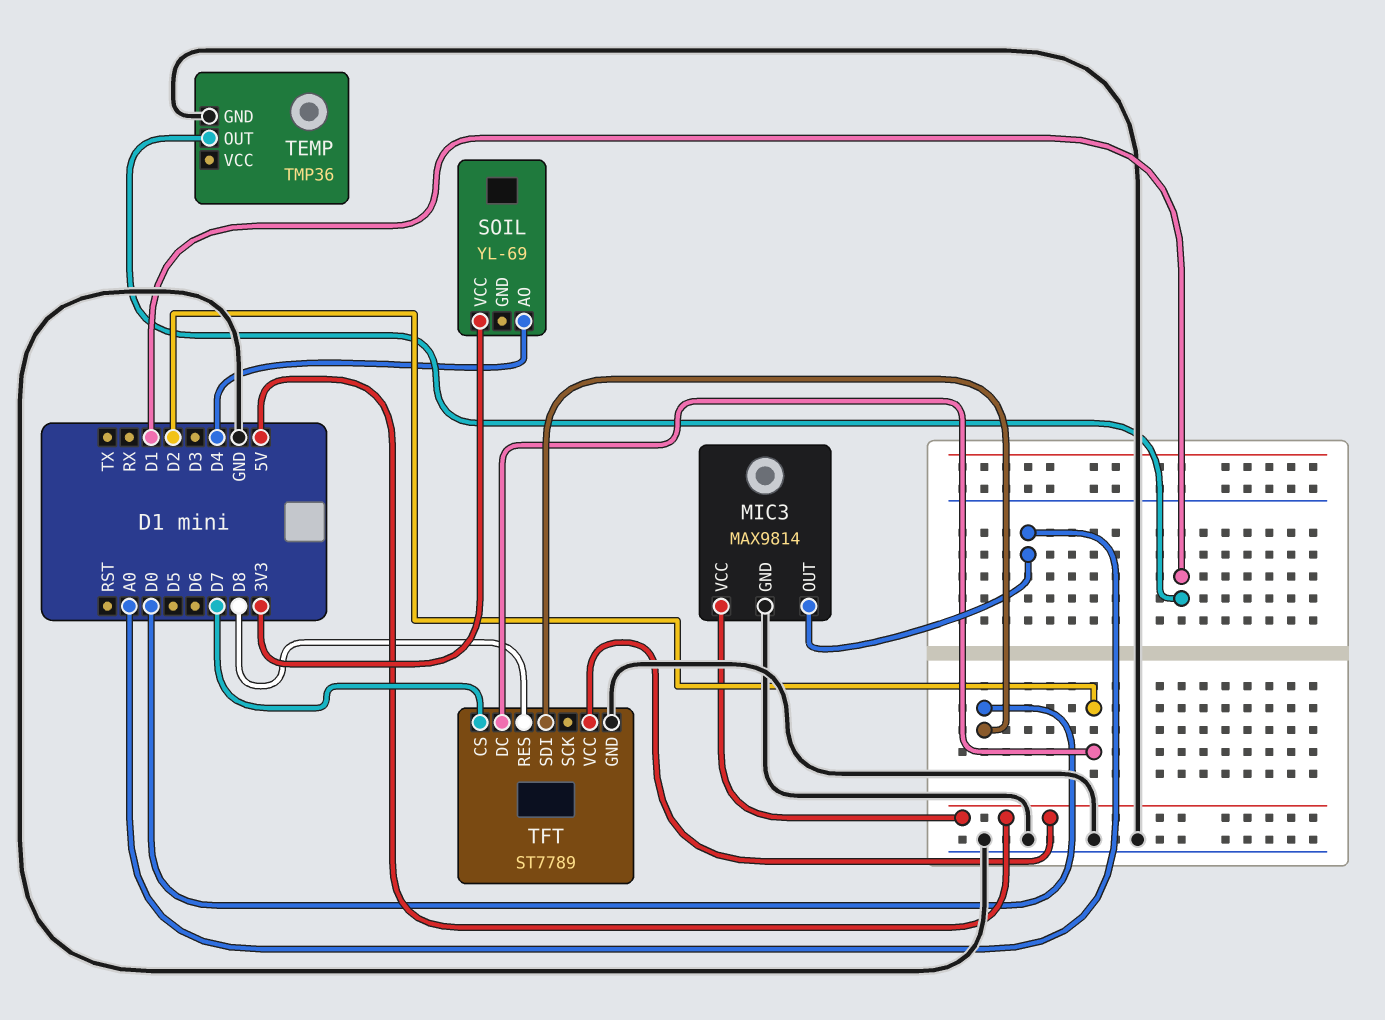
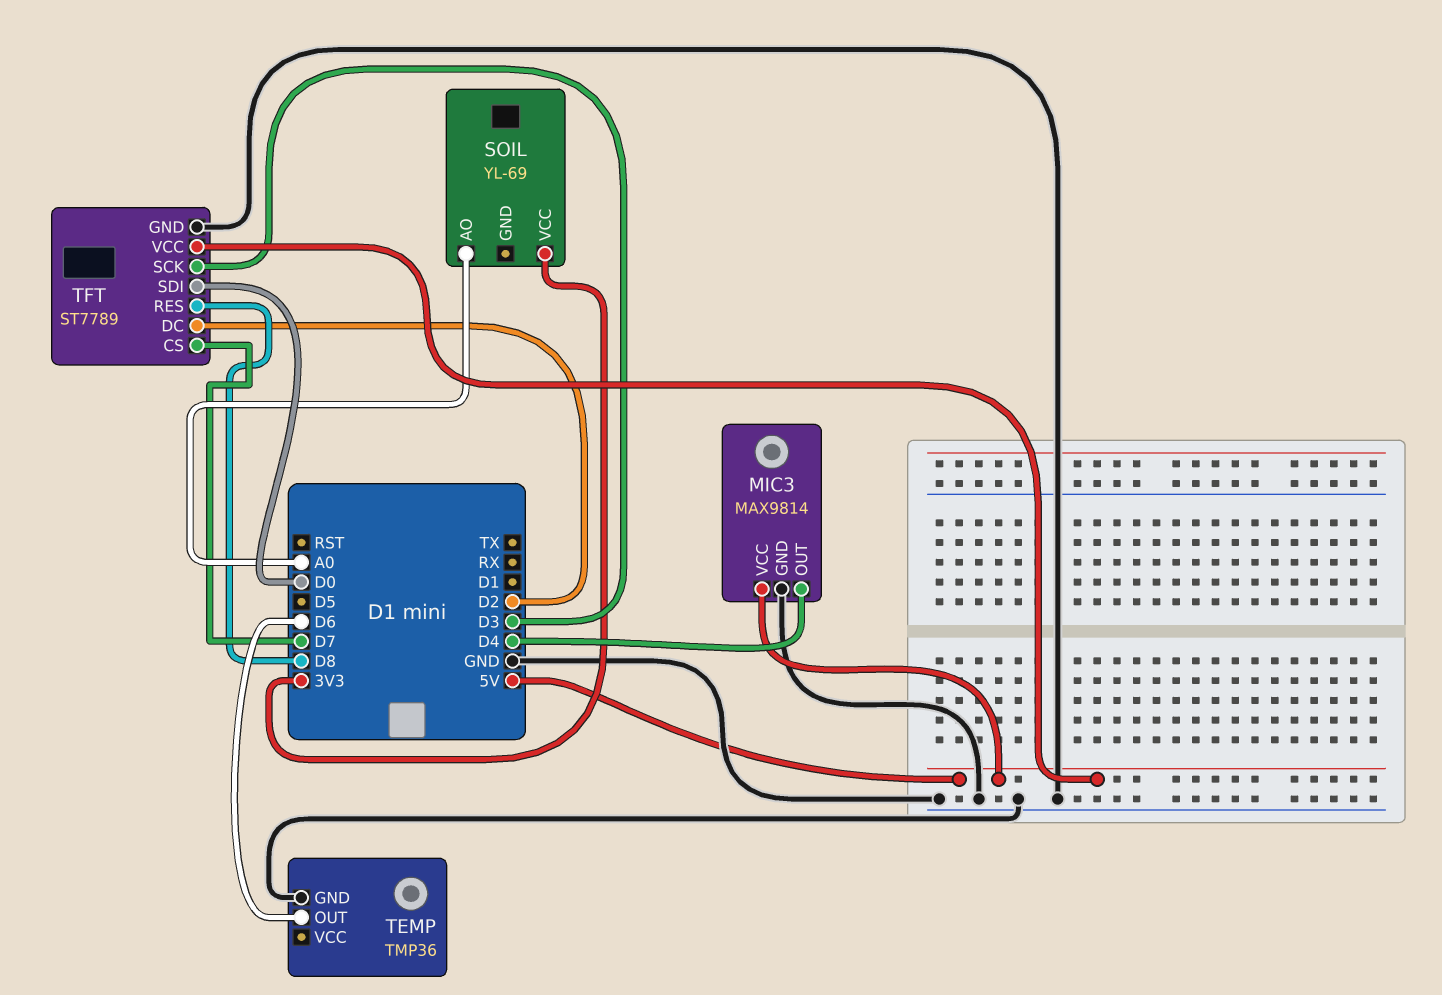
MIC3 pin OUT: A0 -> D4
SOIL pin AO: D4 -> A0
TEMP pin OUT: D1 -> D6
TFT pin SCK: none -> D3

